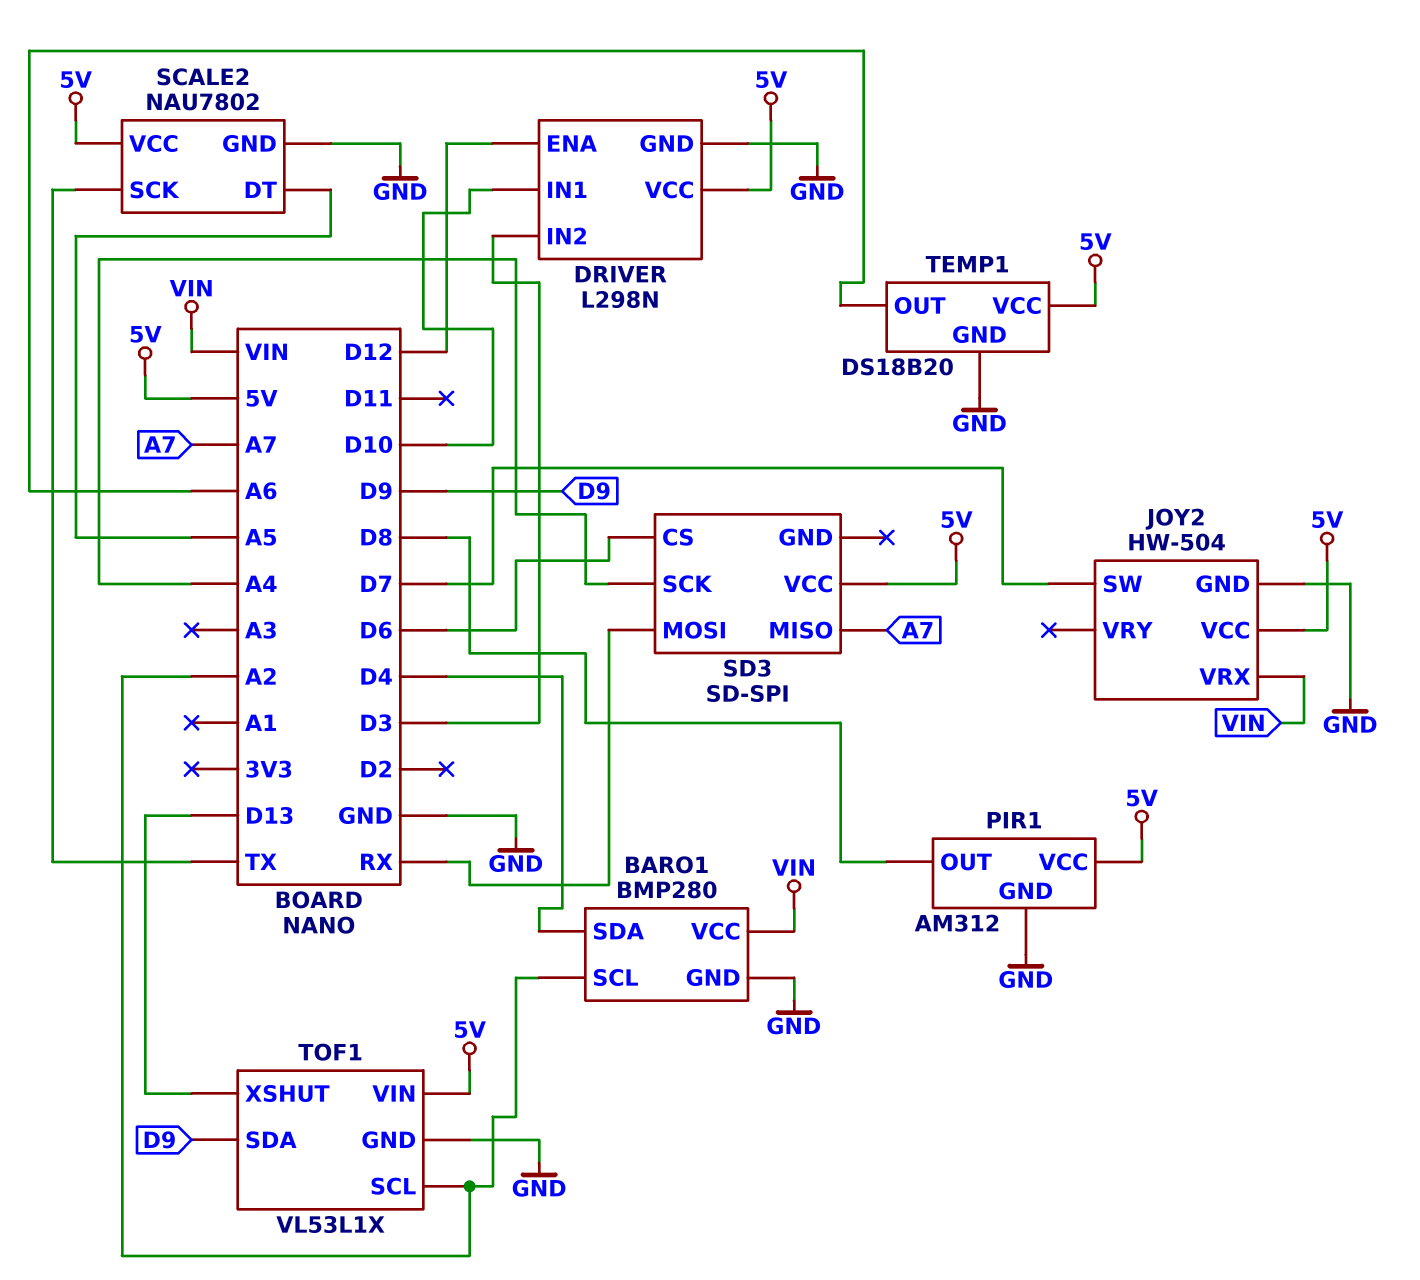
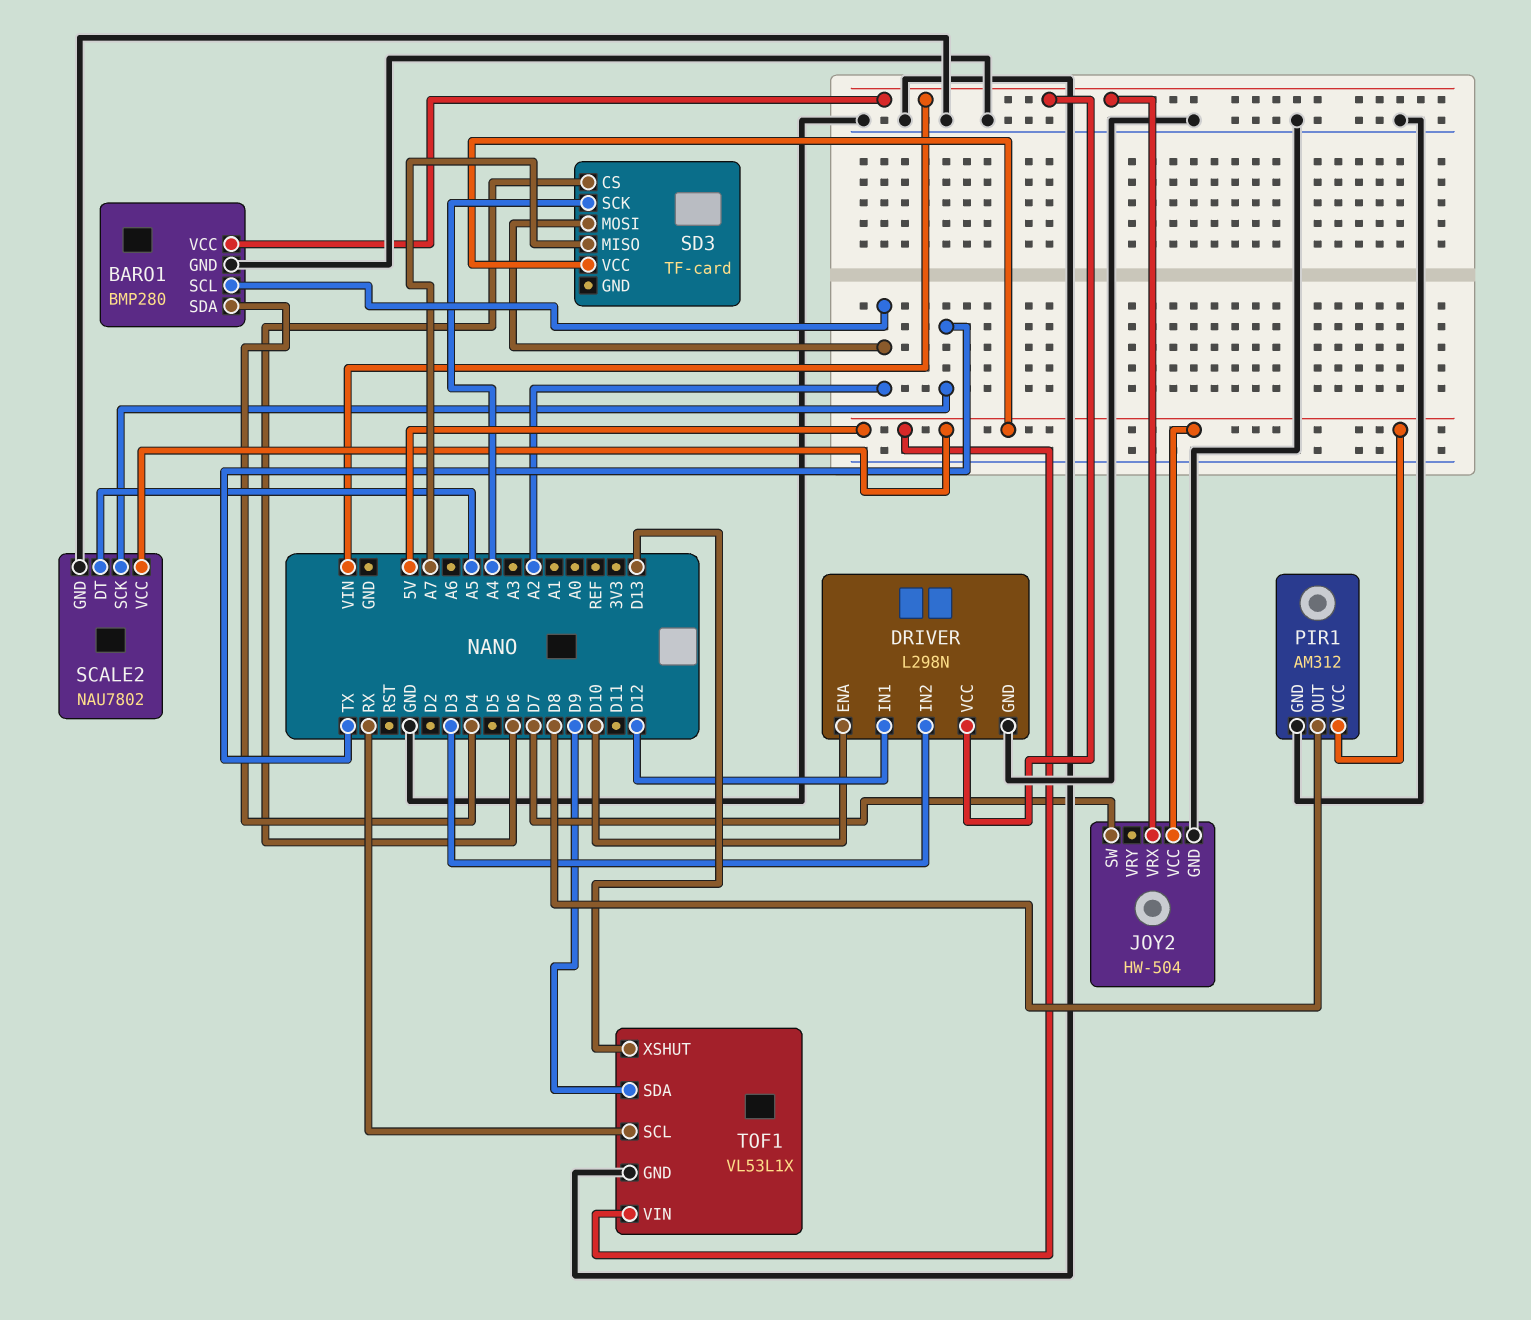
DRIVER pin ENA: D12 -> D10
DRIVER pin IN1: D10 -> D12
DRIVER pin VCC: 5V -> VIN
SD3: SD-SPI -> TF-card
SD3 pin MOSI: RX -> A2
TEMP1: DS18B20 -> none
TEMP1 pin GND: GND -> none
TEMP1 pin OUT: A6 -> none
TEMP1 pin VCC: 5V -> none
TOF1 pin SCL: A2 -> RX

